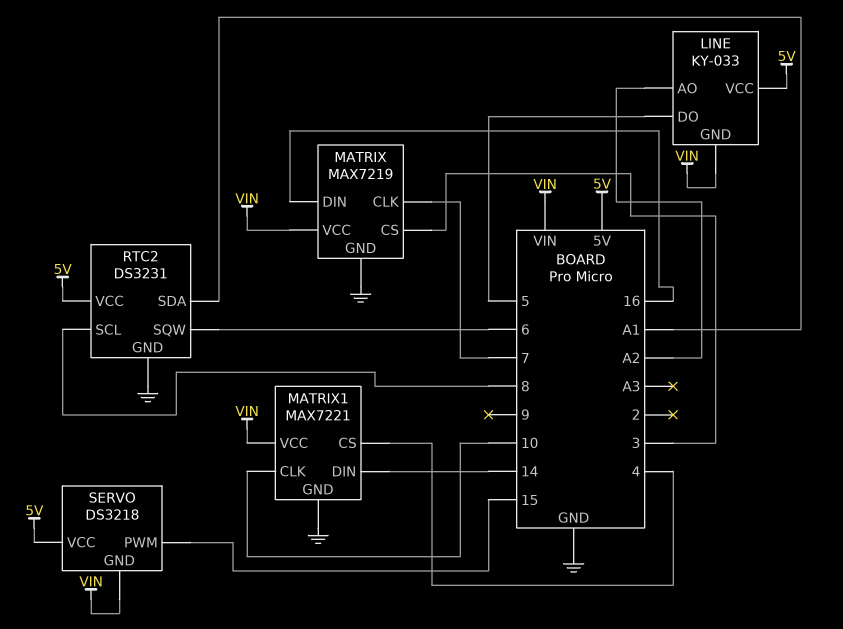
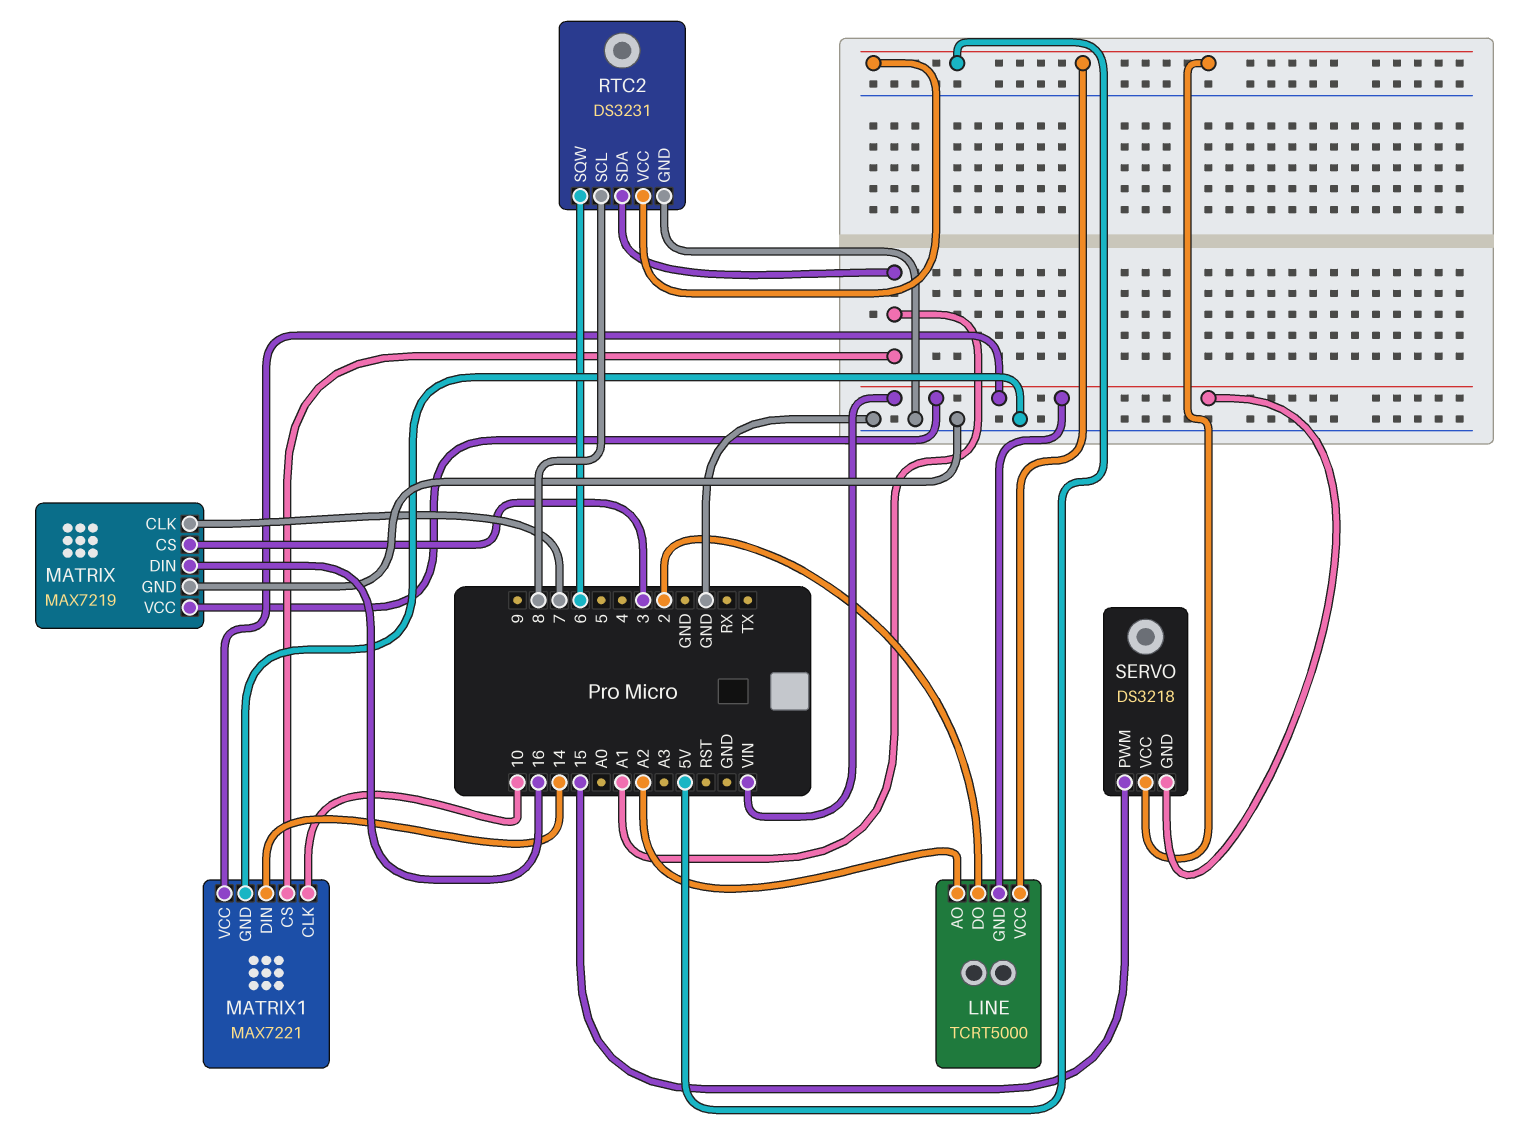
LINE: KY-033 -> TCRT5000
LINE pin DO: 5 -> 2
MATRIX1 pin CS: 4 -> A1

